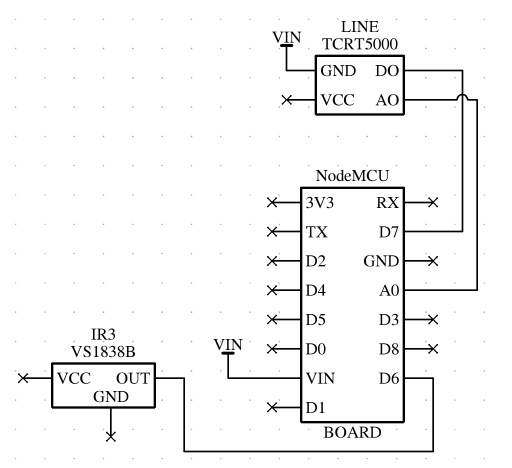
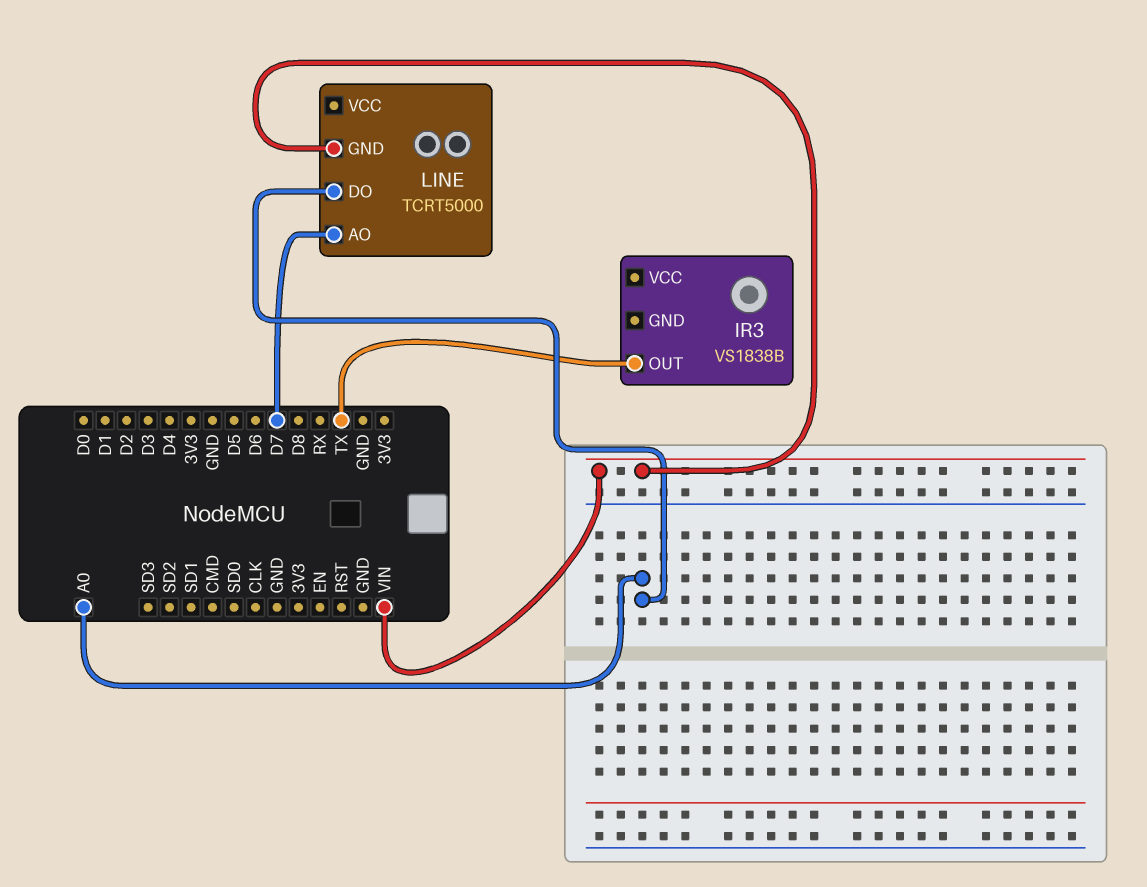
IR3 pin OUT: D6 -> TX
LINE pin AO: A0 -> D7
LINE pin DO: D7 -> A0

